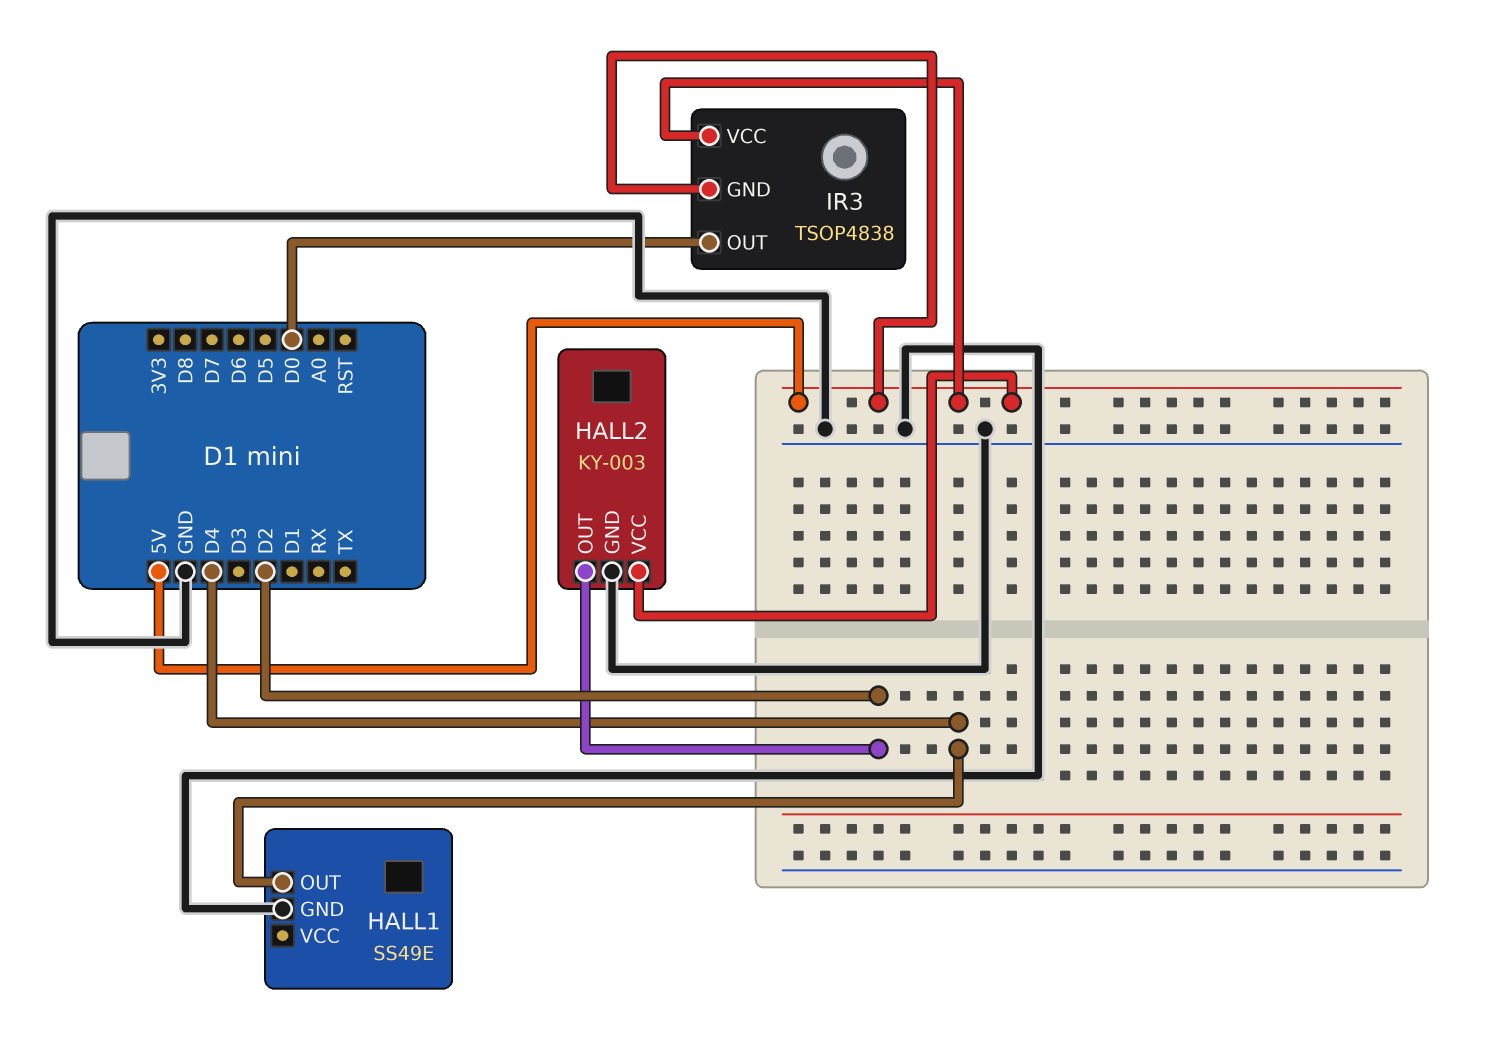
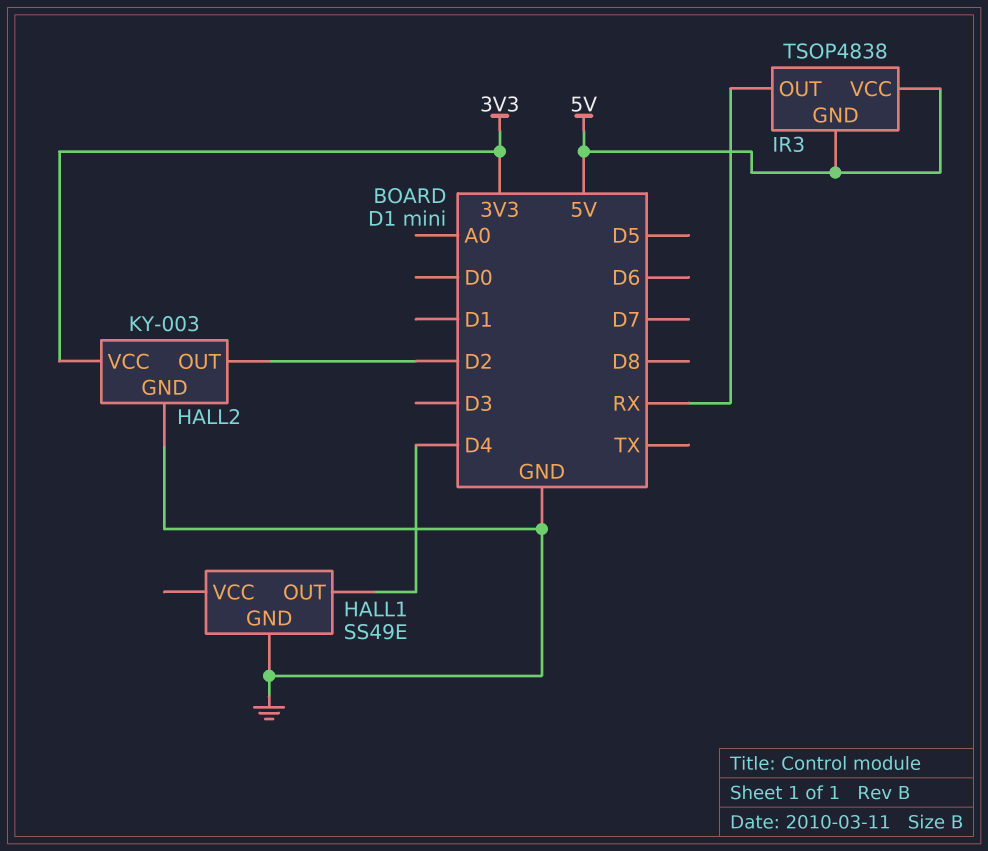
HALL2 pin VCC: 5V -> 3V3
IR3 pin OUT: D0 -> RX

